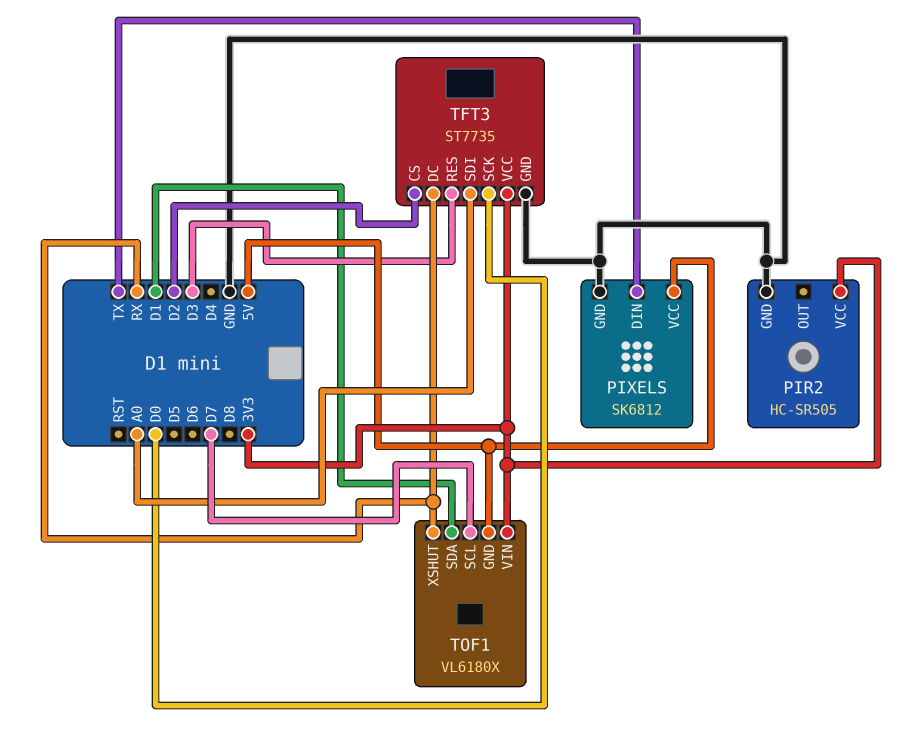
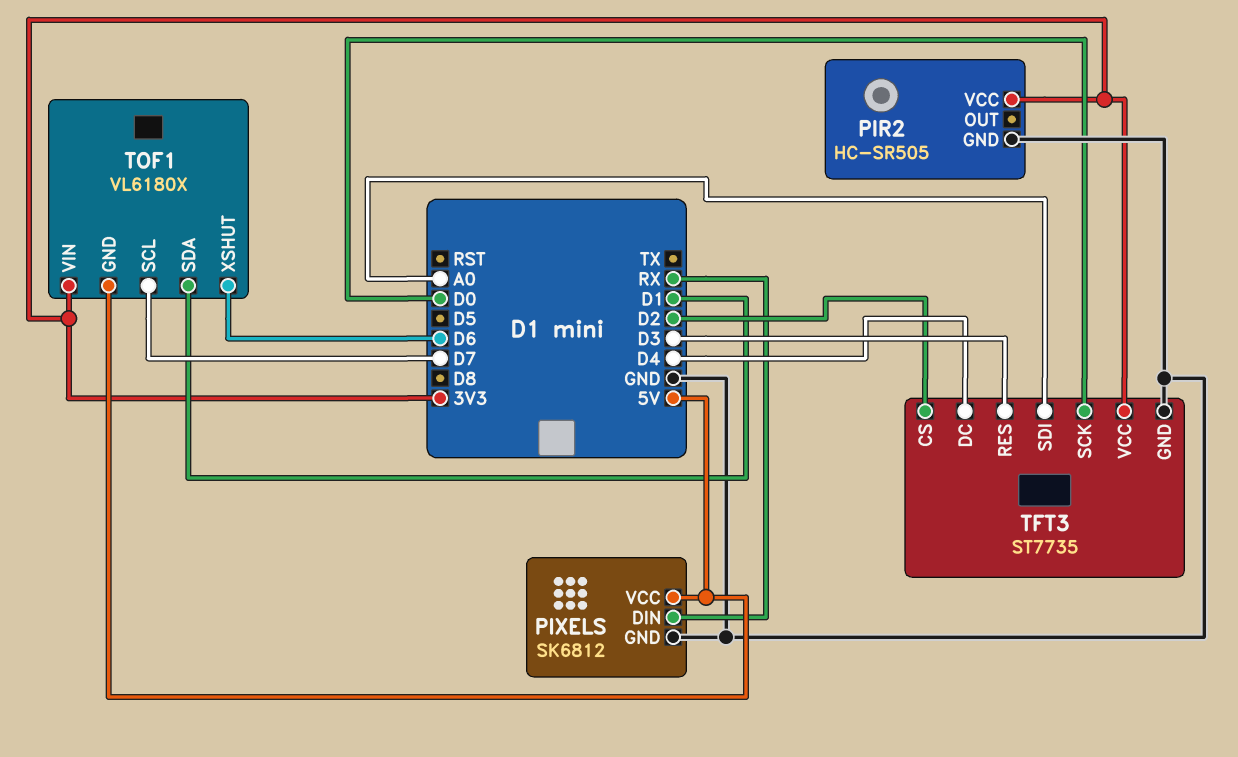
PIXELS pin DIN: TX -> RX
TFT3 pin DC: RX -> D4
TOF1 pin XSHUT: RX -> D6

